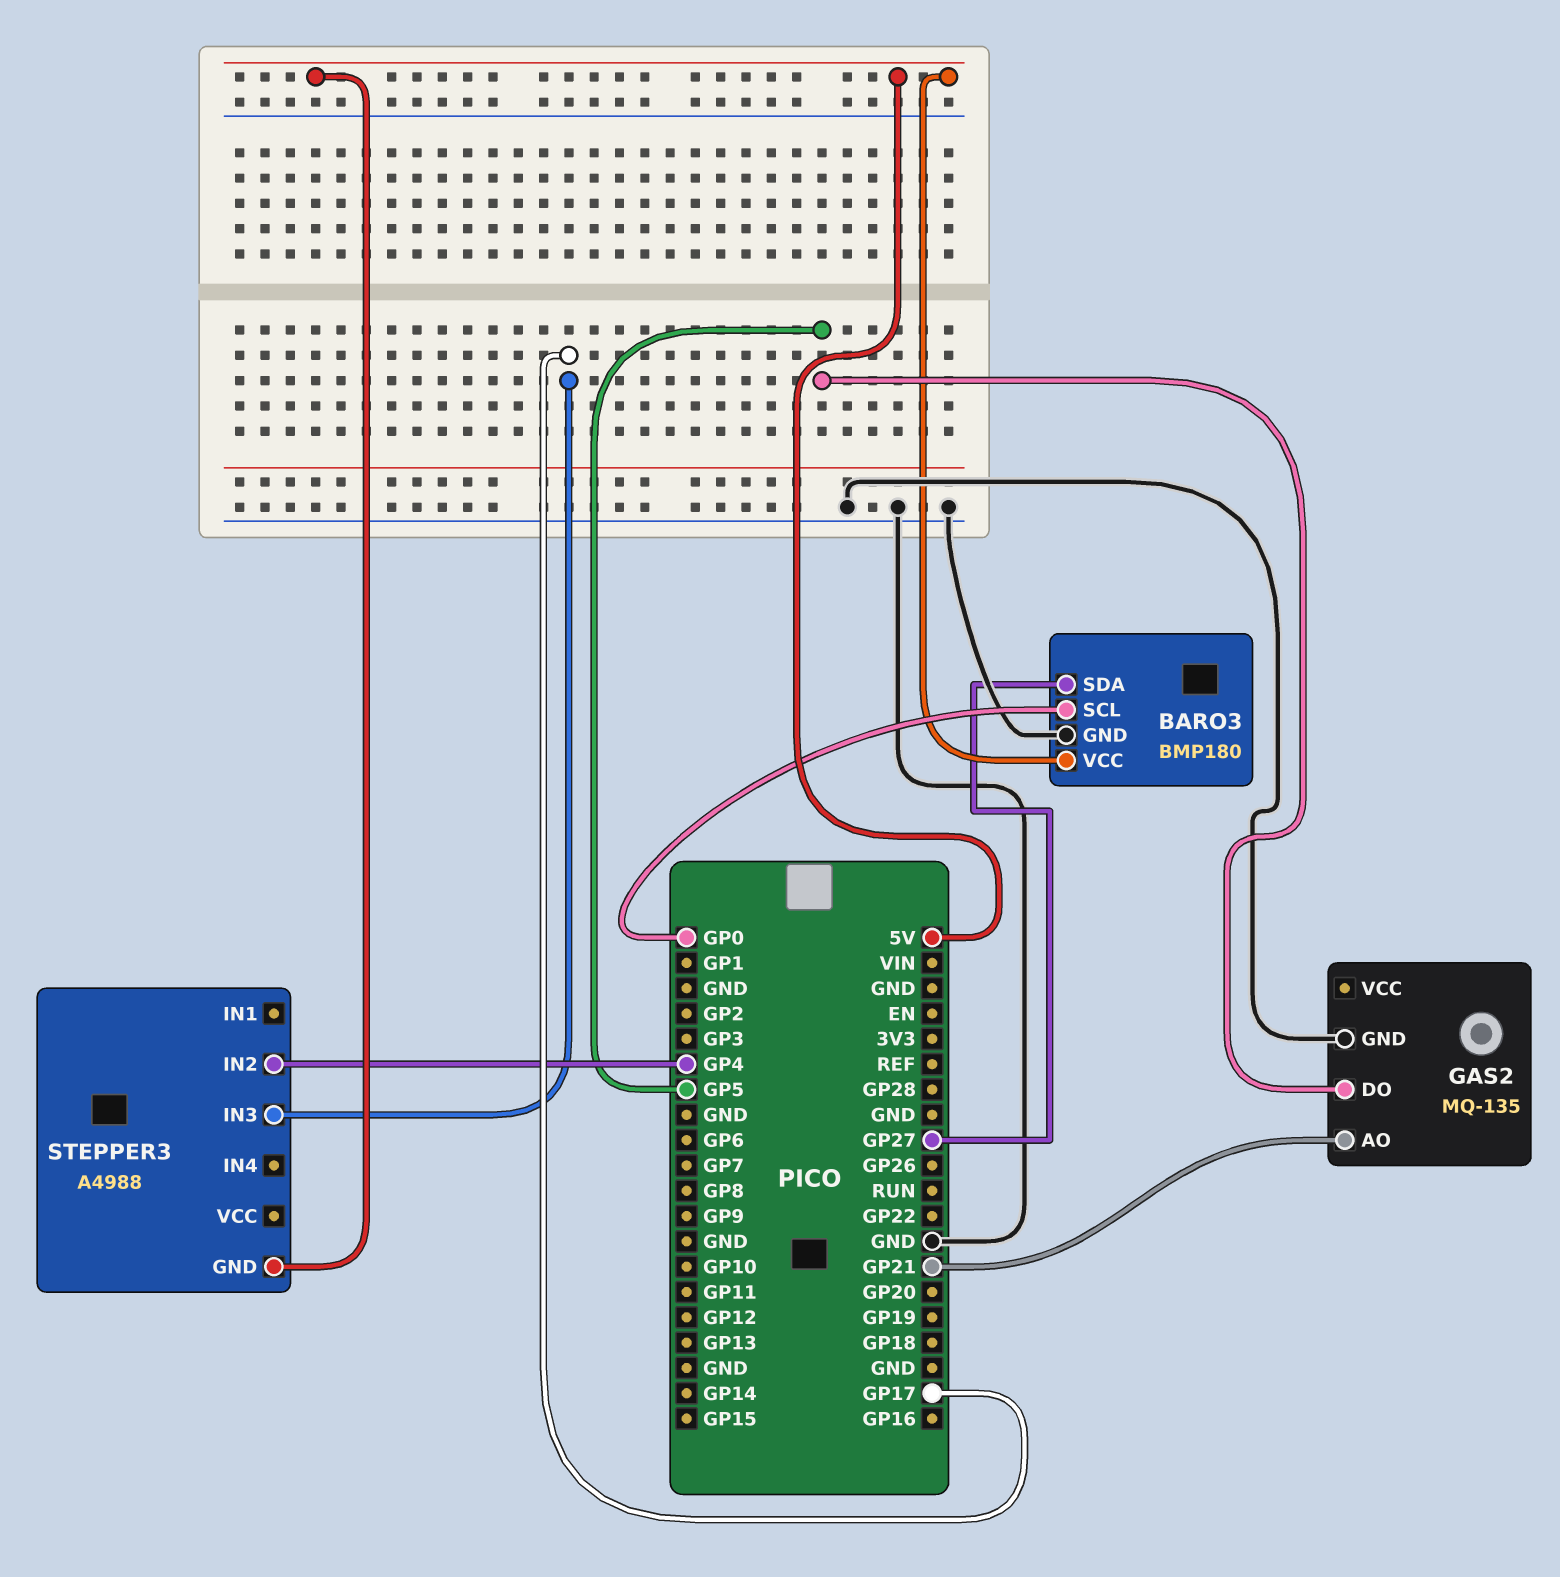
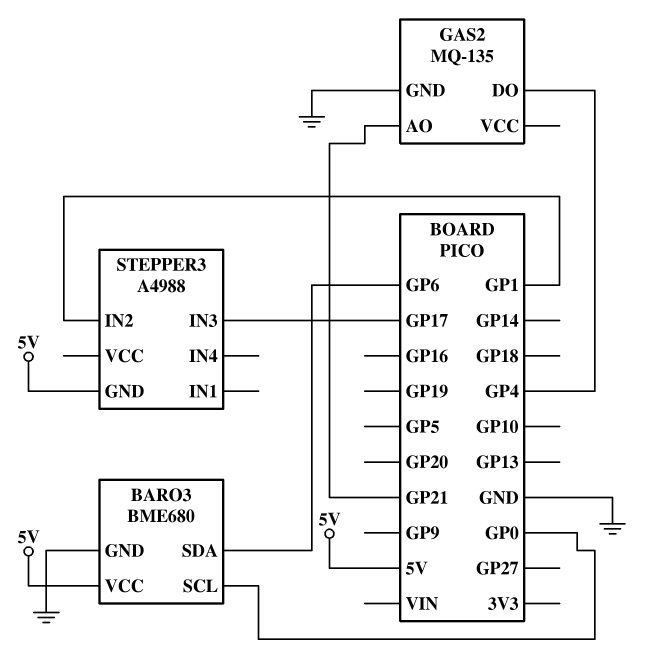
BARO3: BMP180 -> BME680
BARO3 pin SDA: GP27 -> GP6
GAS2 pin DO: GP5 -> GP4
STEPPER3 pin IN2: GP4 -> GP1

